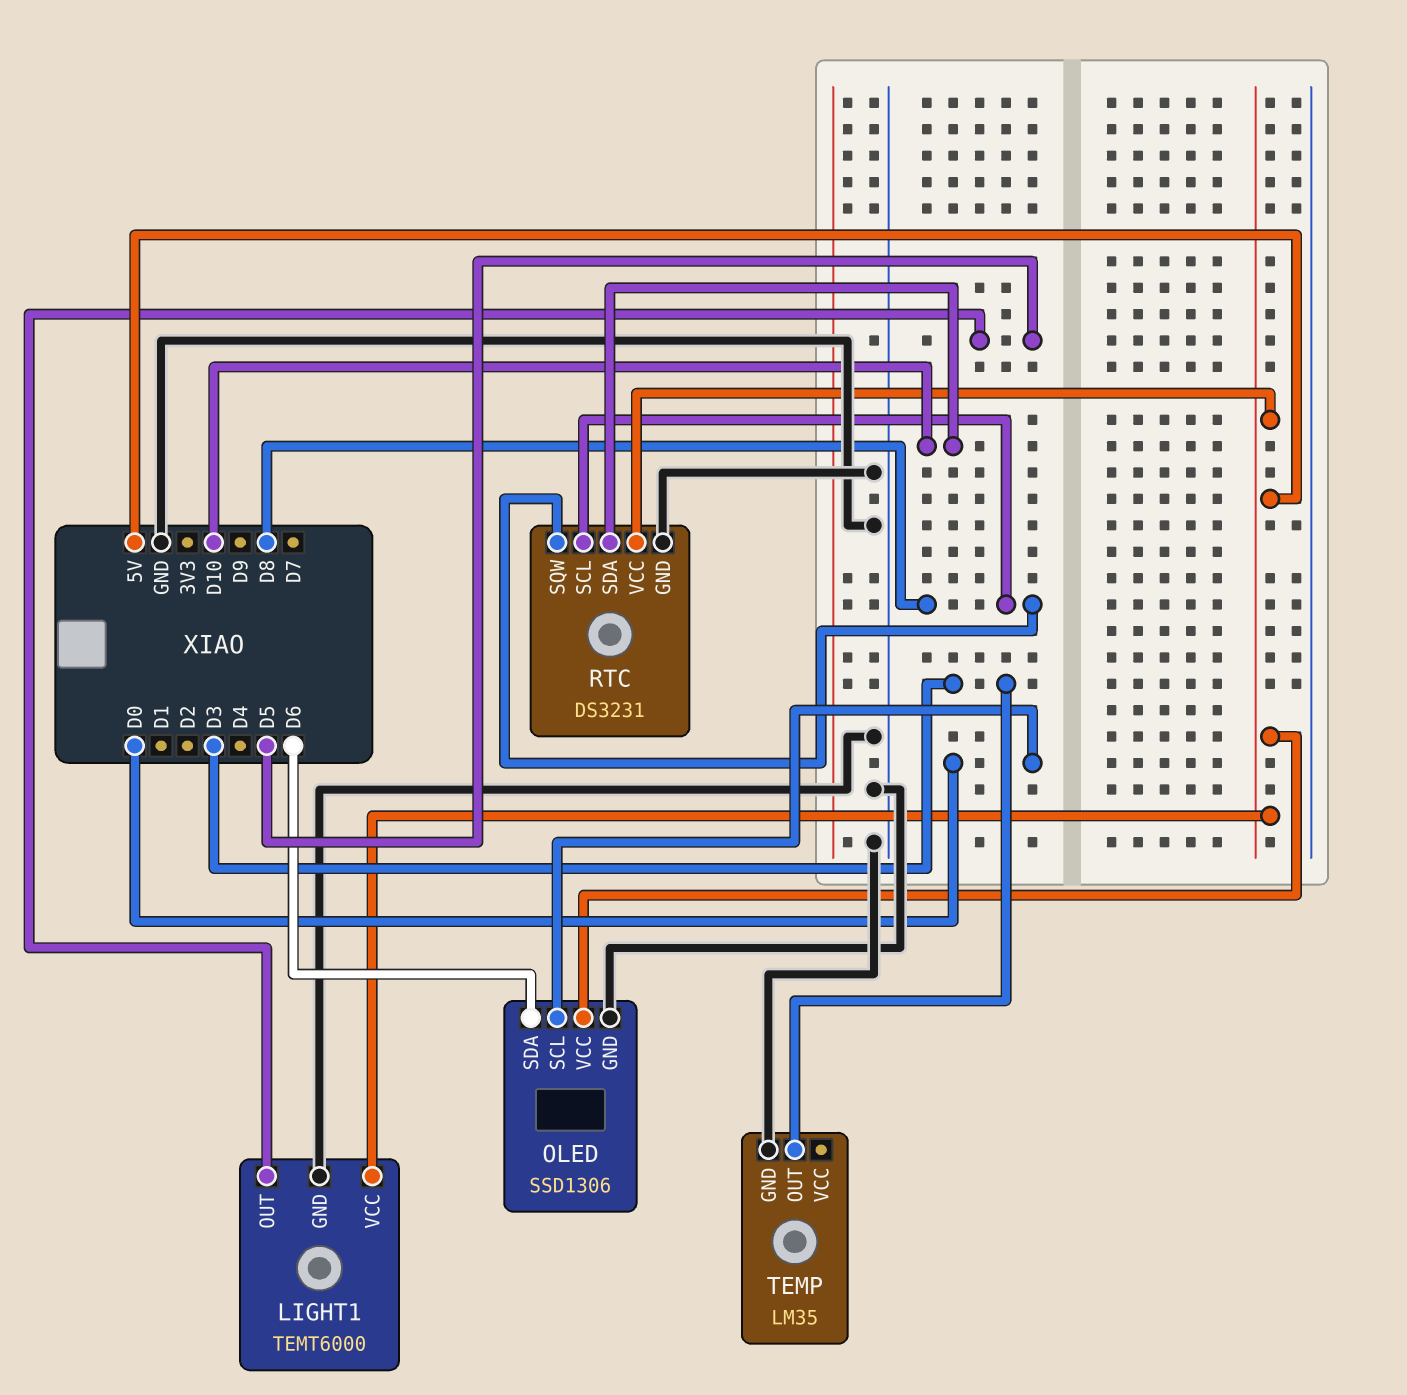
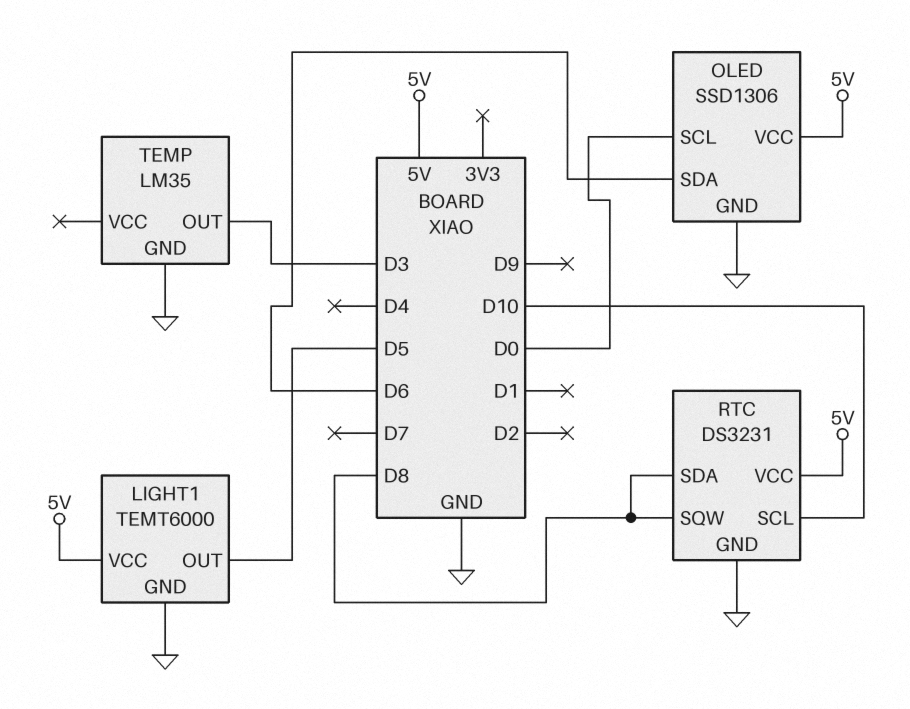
RTC pin SCL: D8 -> D10
RTC pin SDA: D10 -> D8

